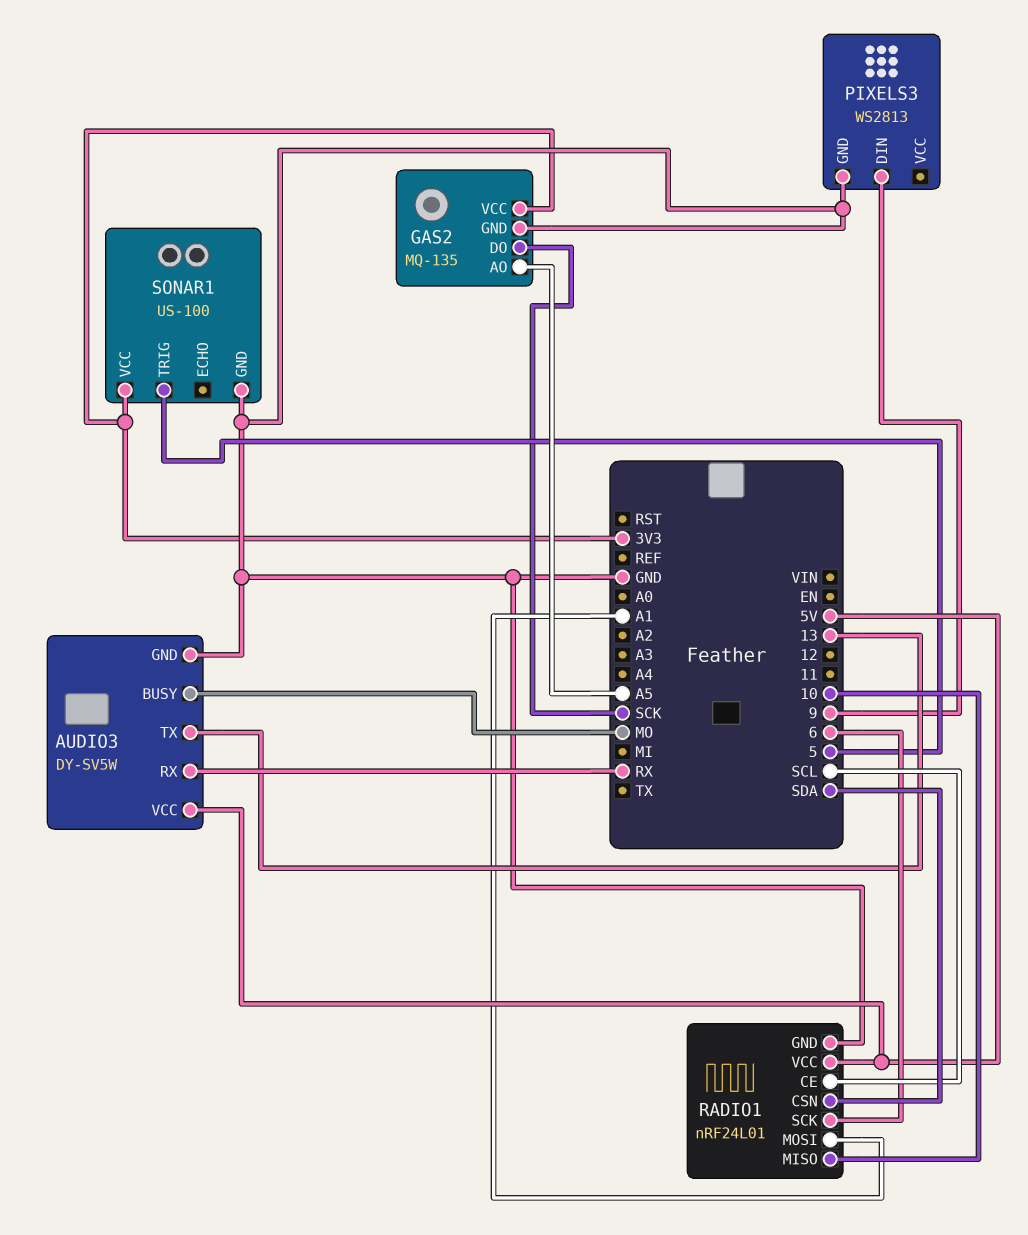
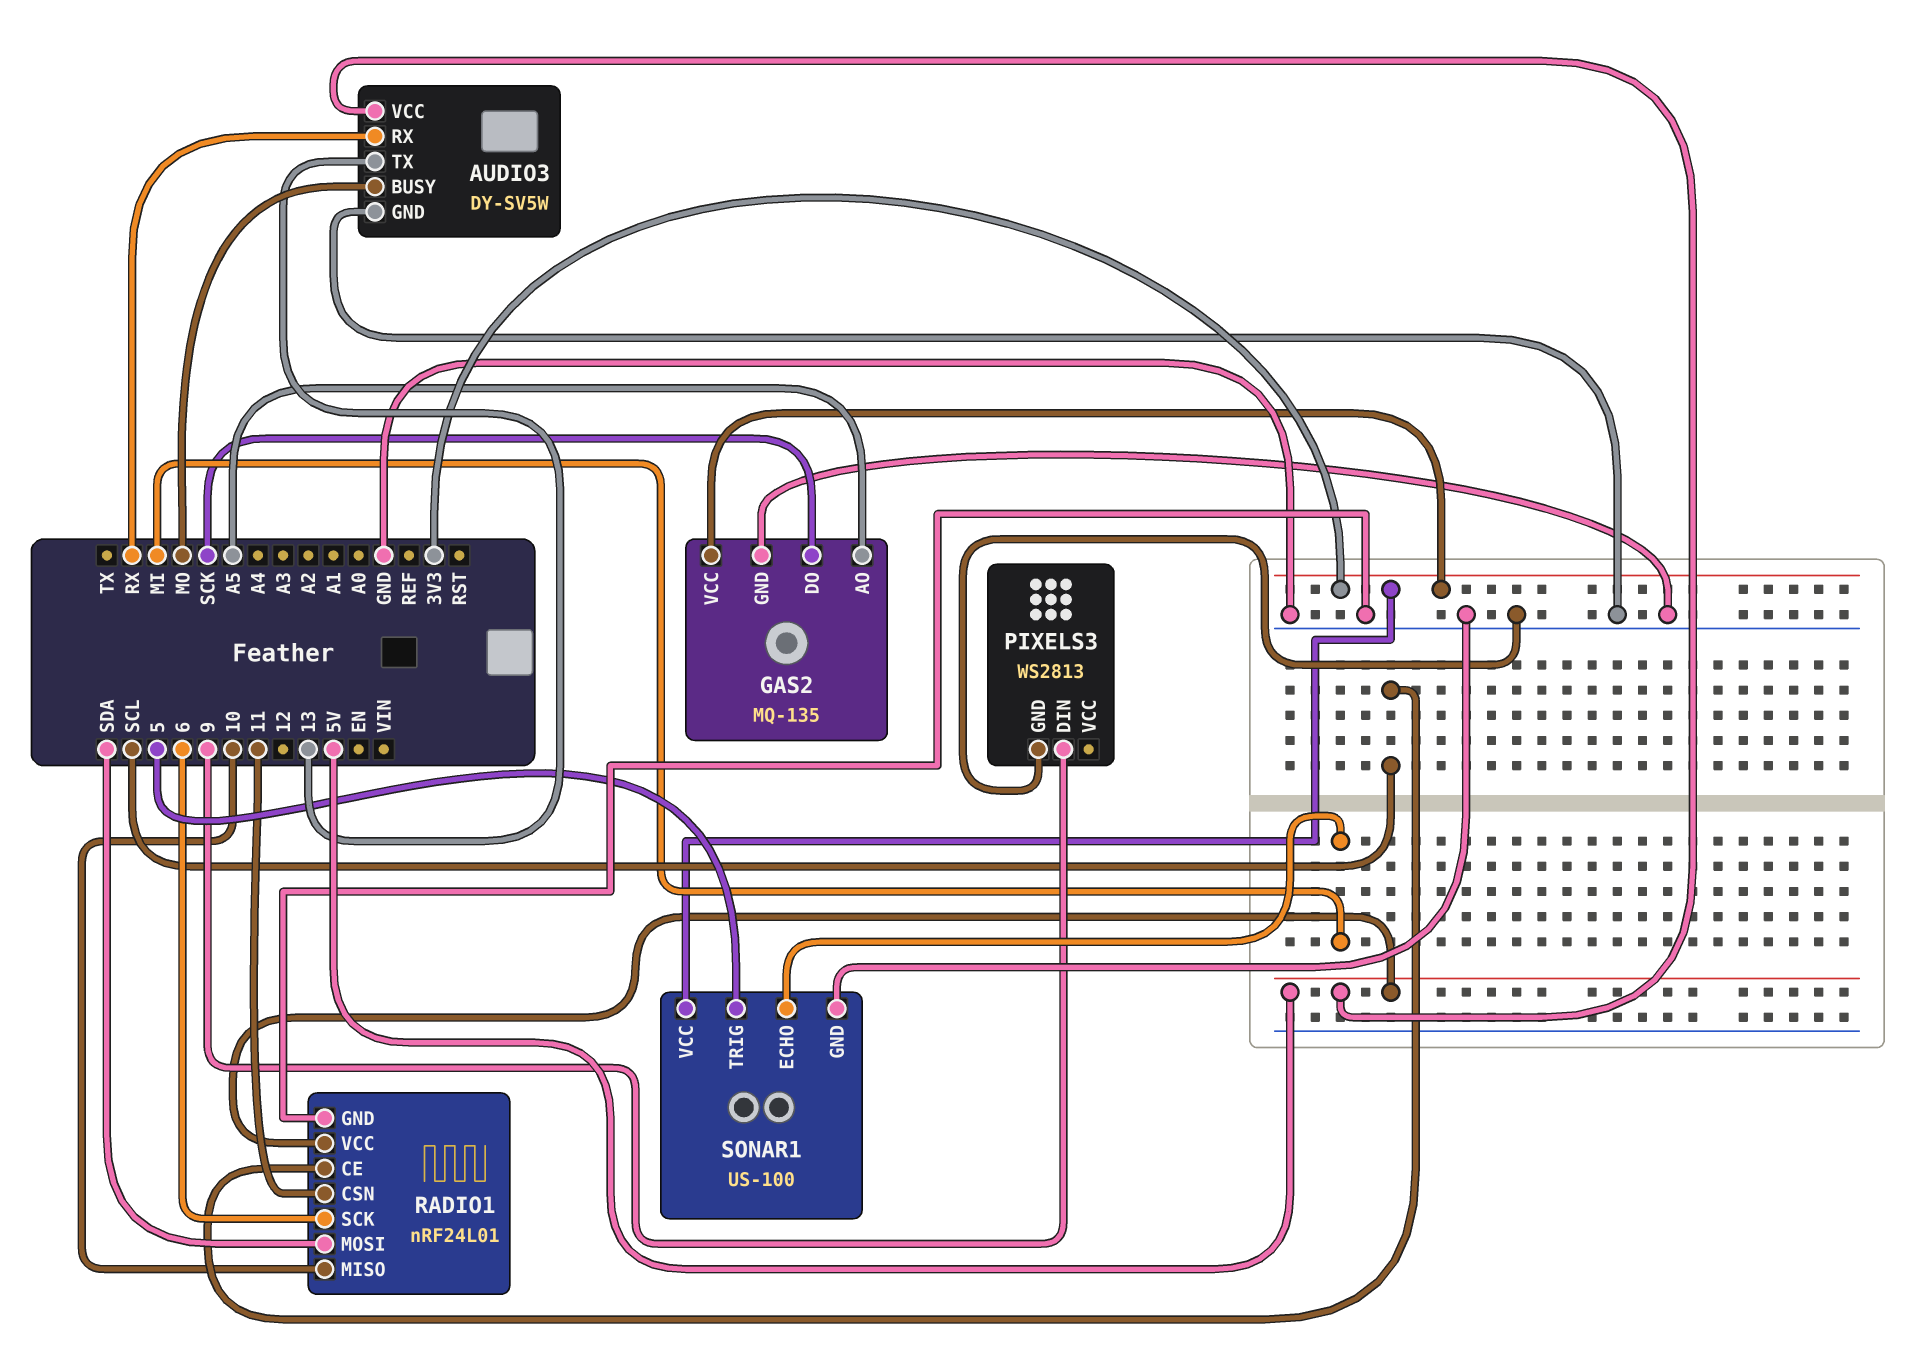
RADIO1 pin CSN: SDA -> 11
RADIO1 pin MOSI: A1 -> SDA
SONAR1 pin ECHO: none -> MI

